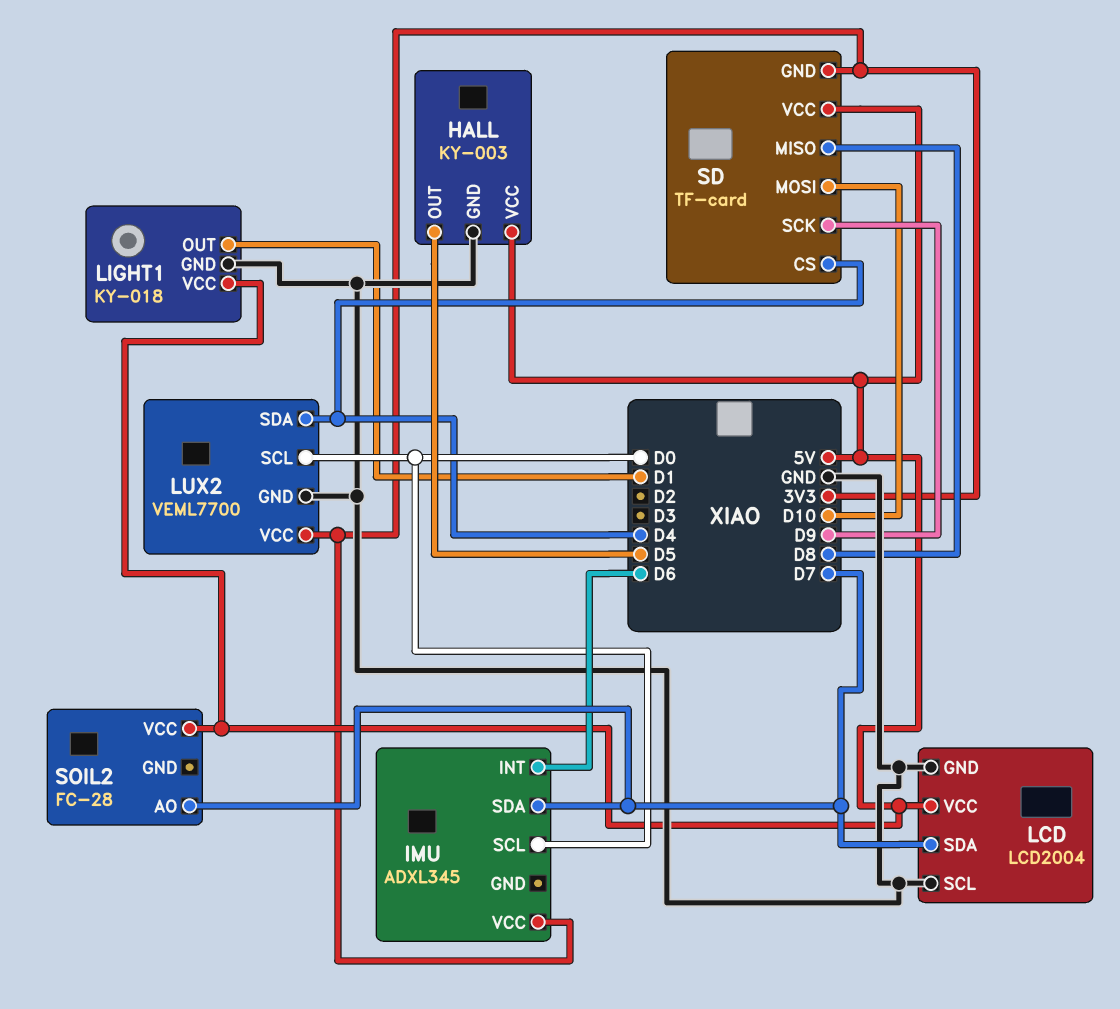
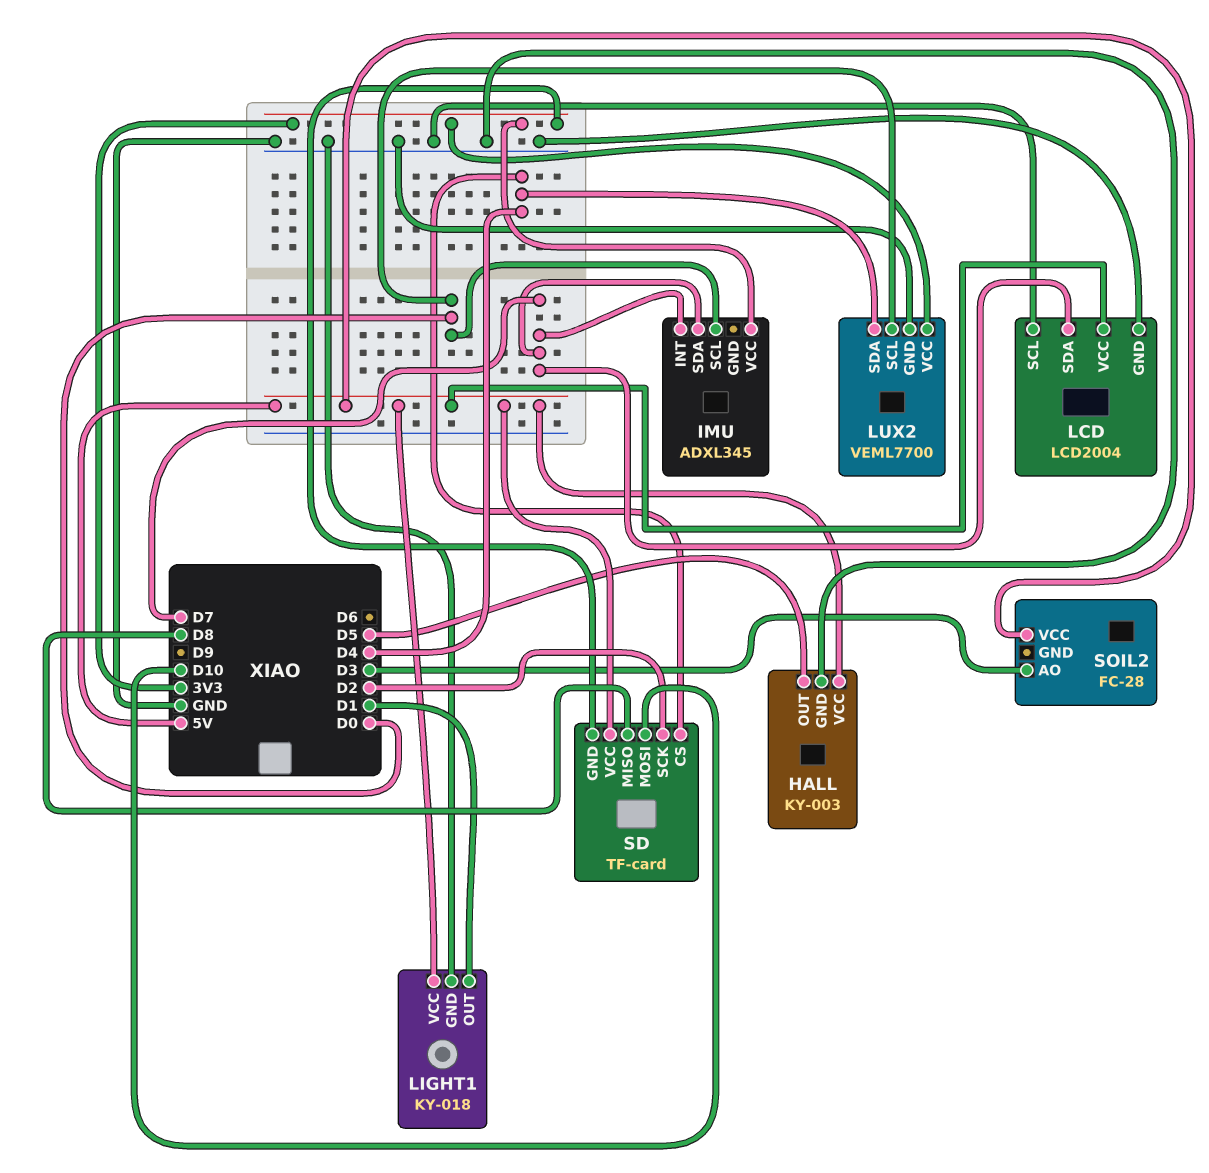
IMU pin INT: D6 -> D7
SD pin SCK: D9 -> D2
SOIL2 pin AO: D7 -> D3

